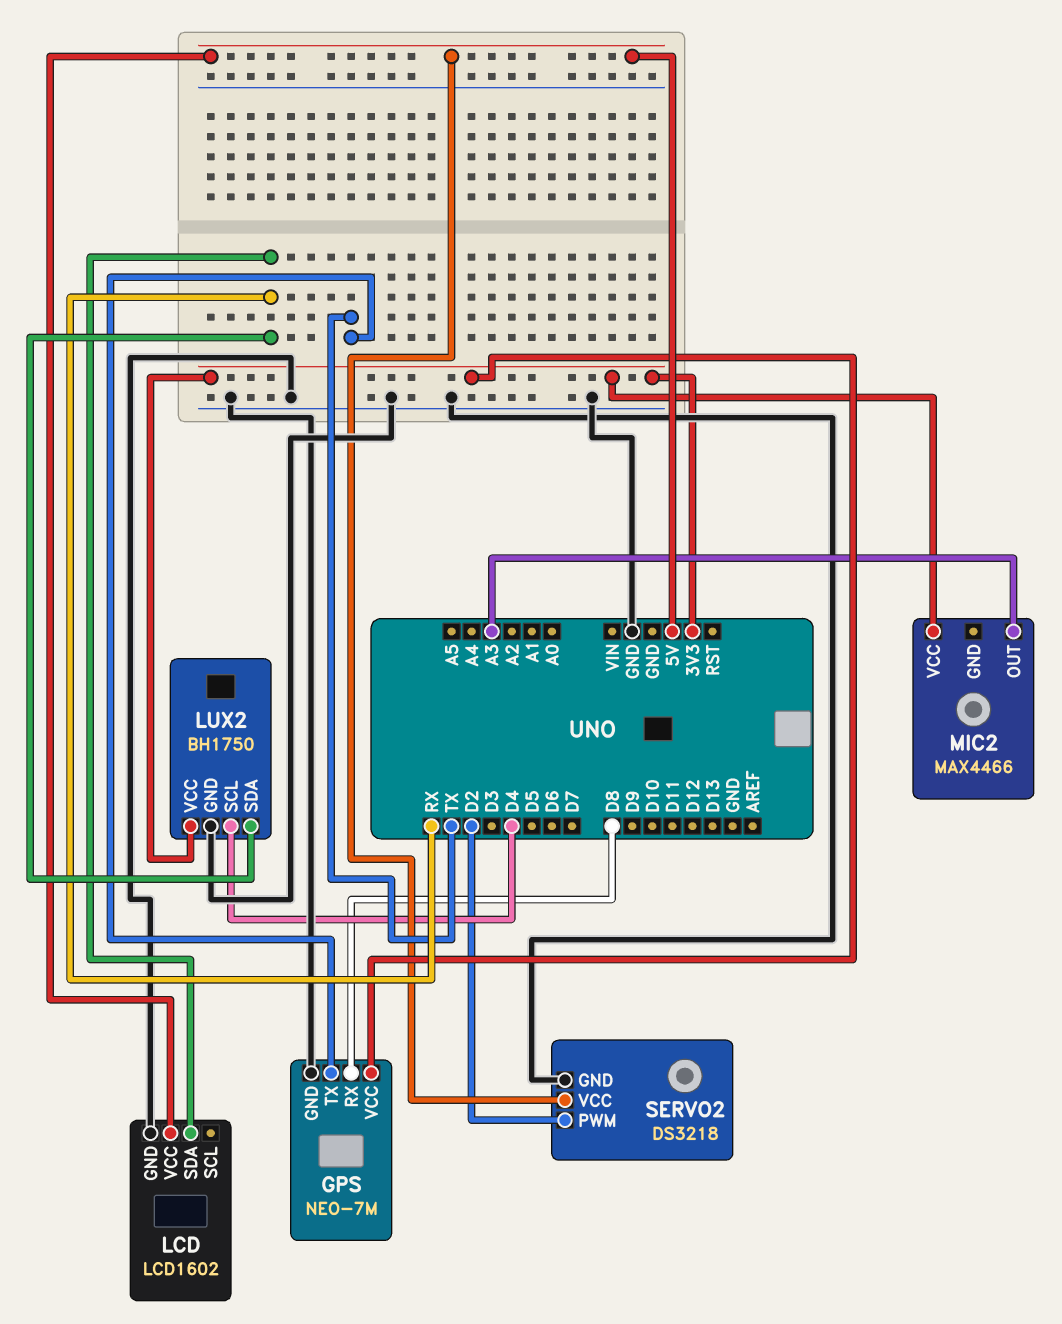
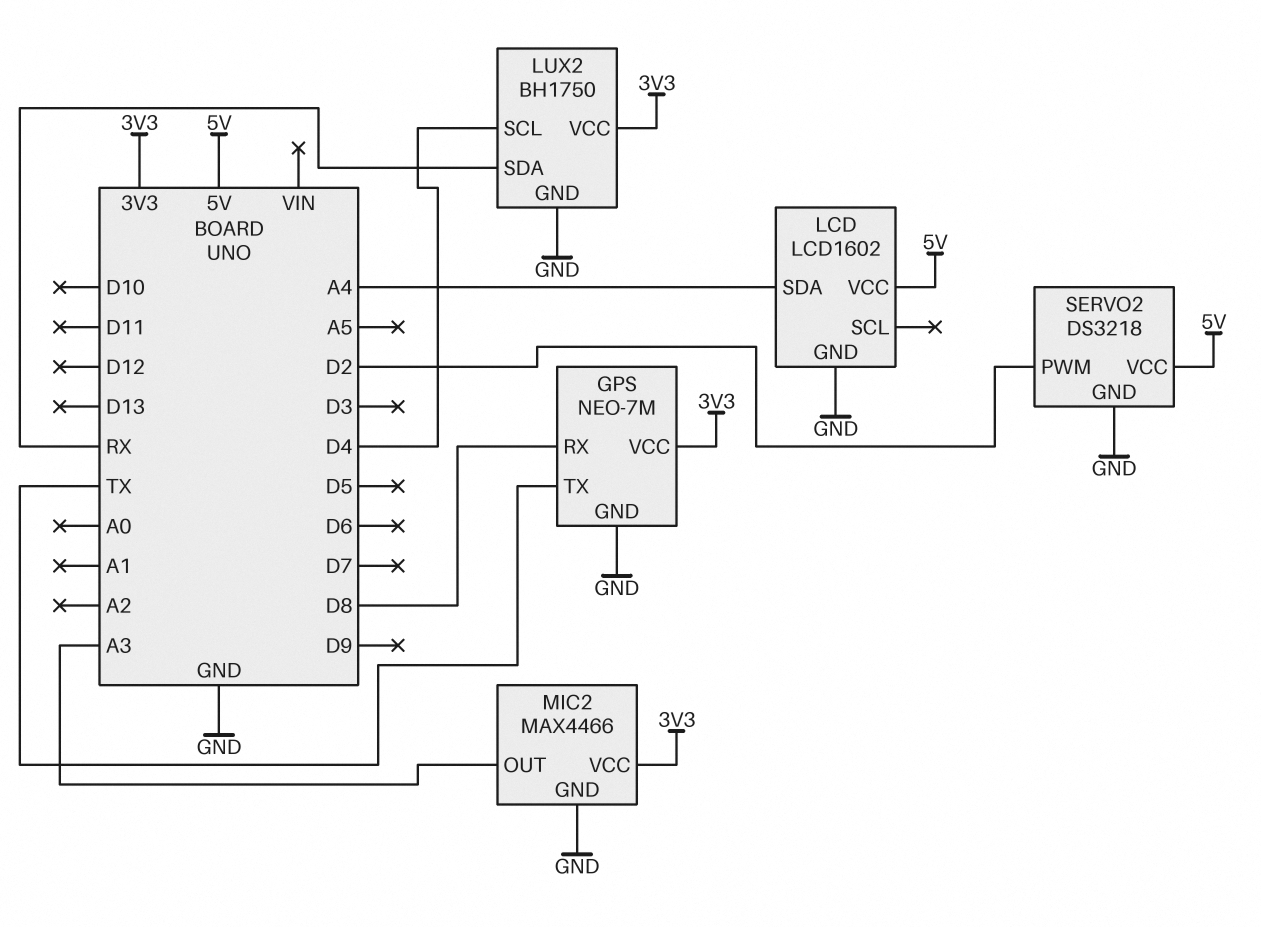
LCD pin SDA: RX -> A4
MIC2 pin GND: none -> GND

